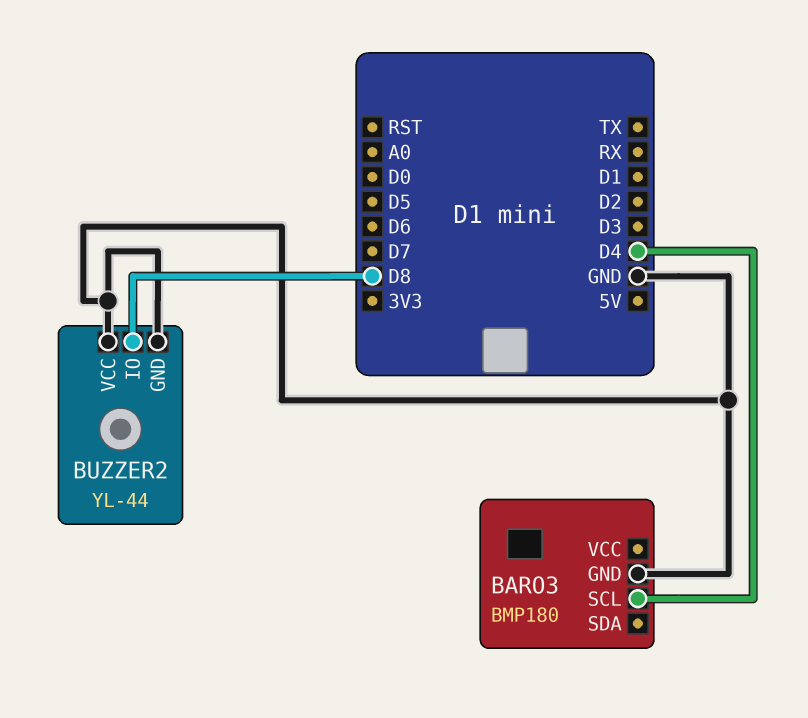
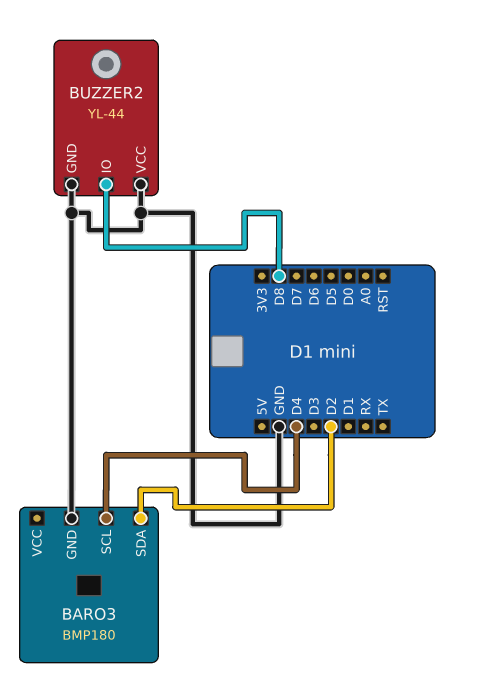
BARO3 pin SDA: none -> D2

